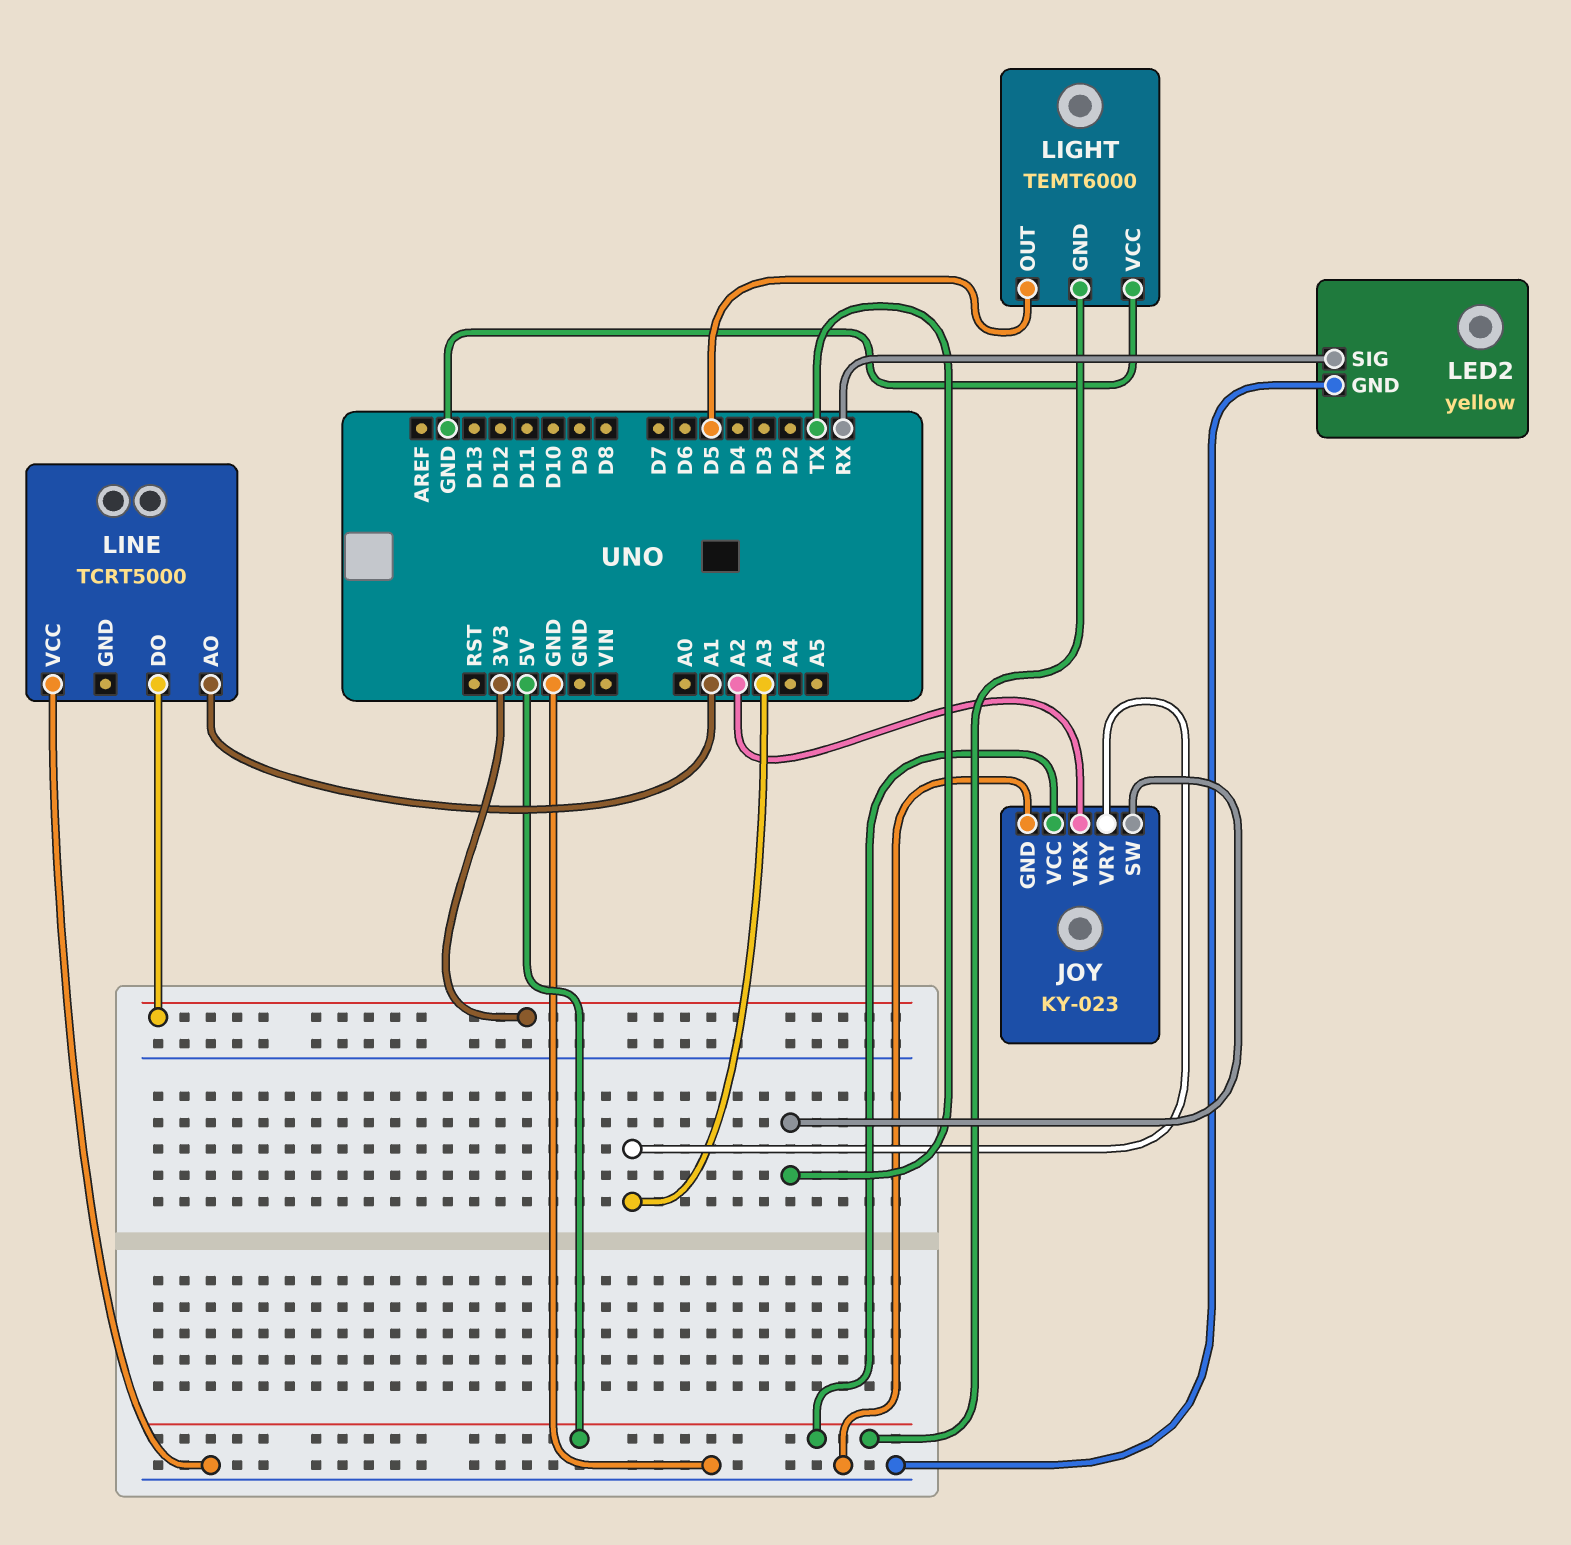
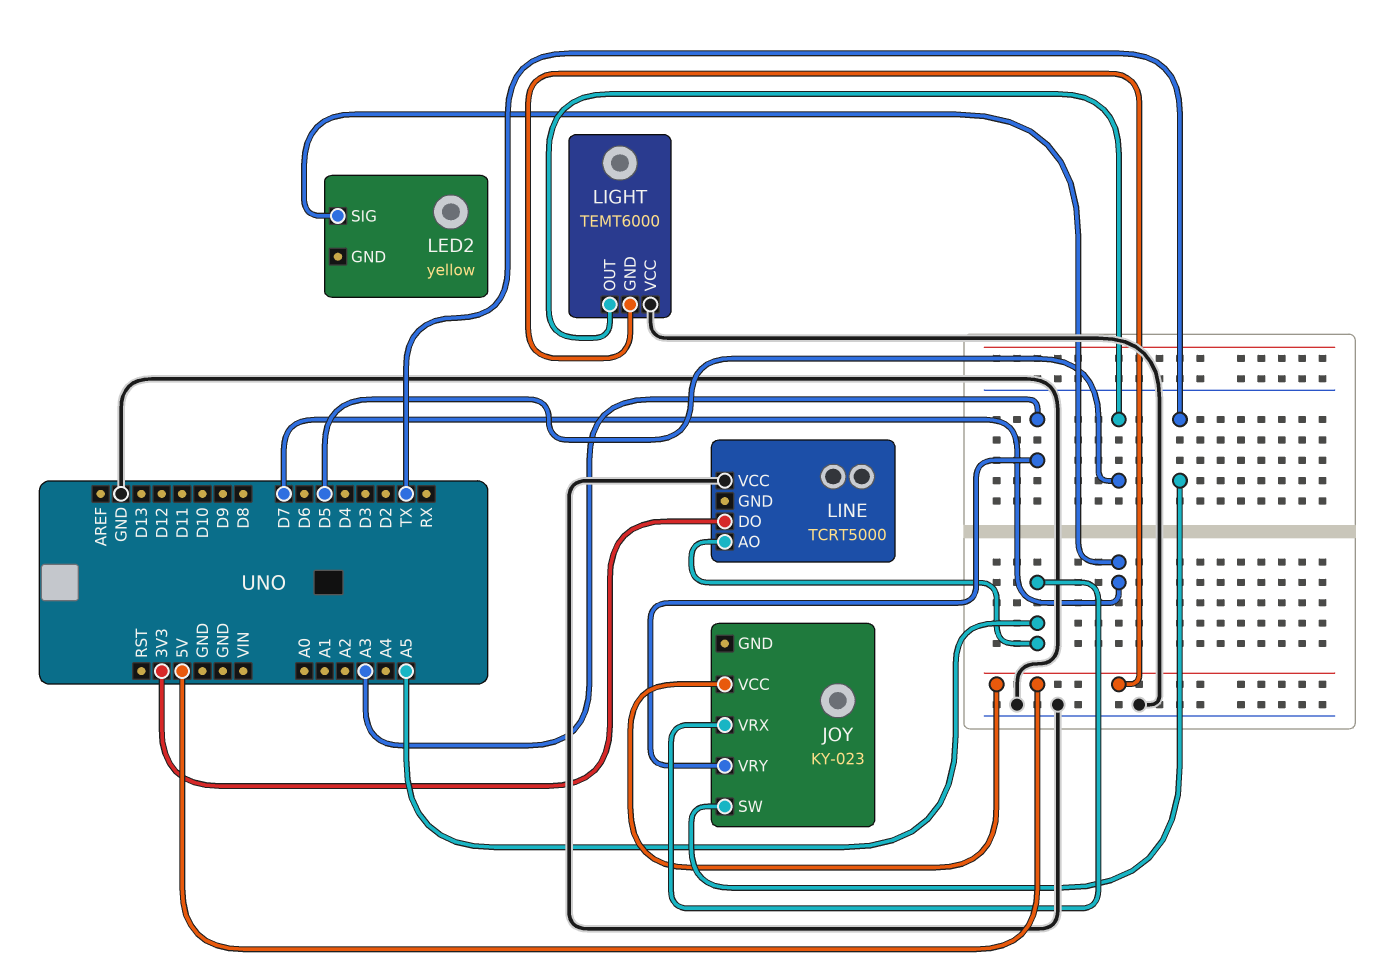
JOY pin GND: GND -> none
JOY pin VRX: A2 -> A5
LED2 pin GND: GND -> none
LED2 pin SIG: RX -> D7
LINE pin AO: A1 -> A5

